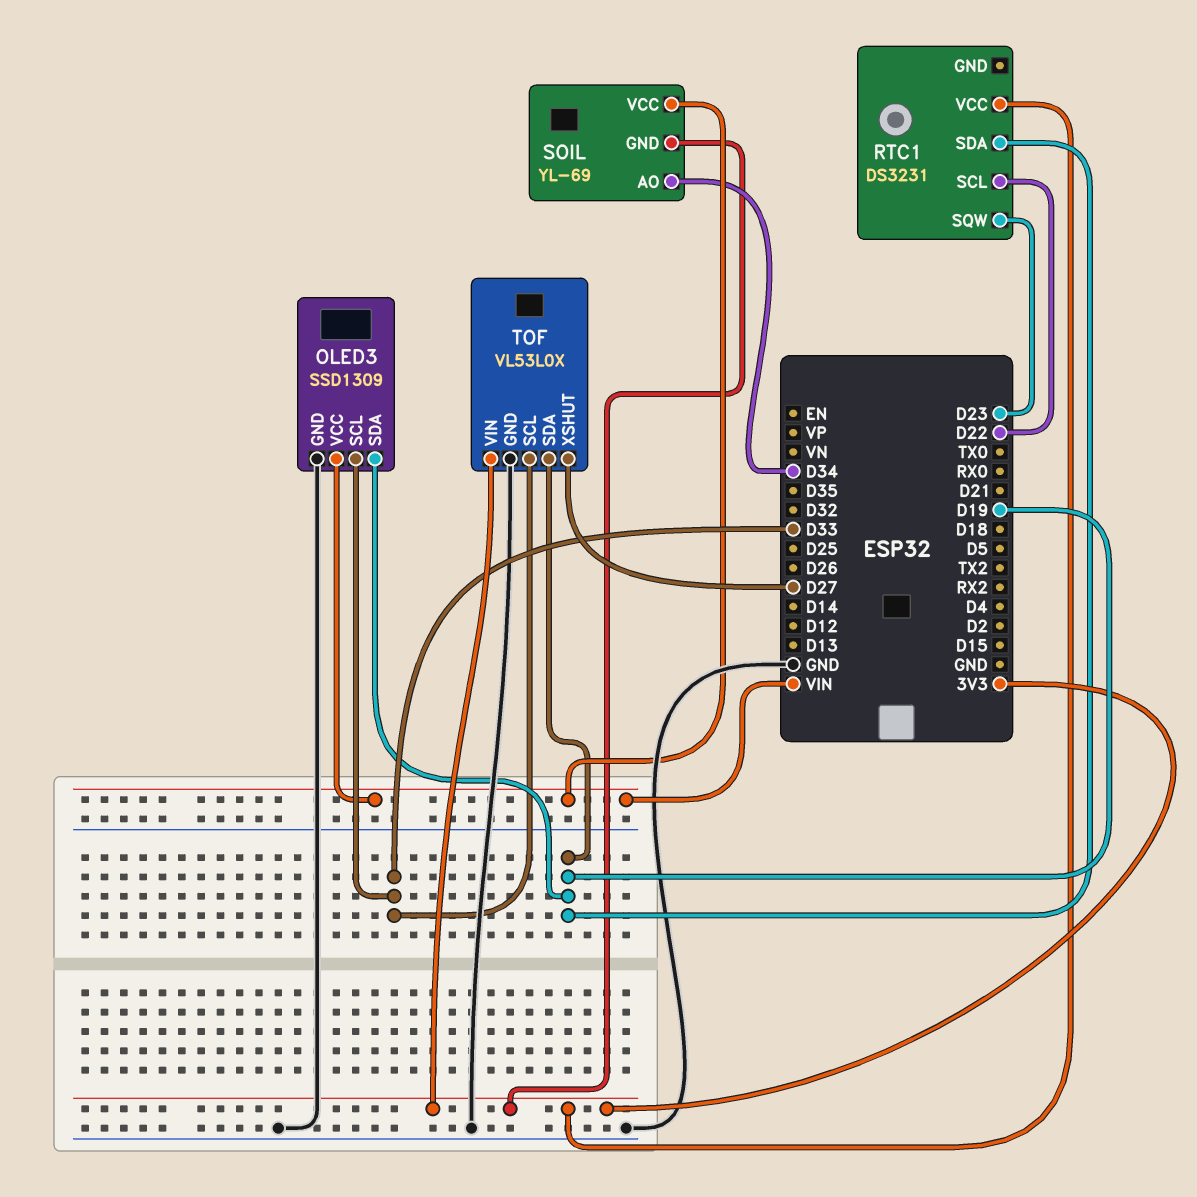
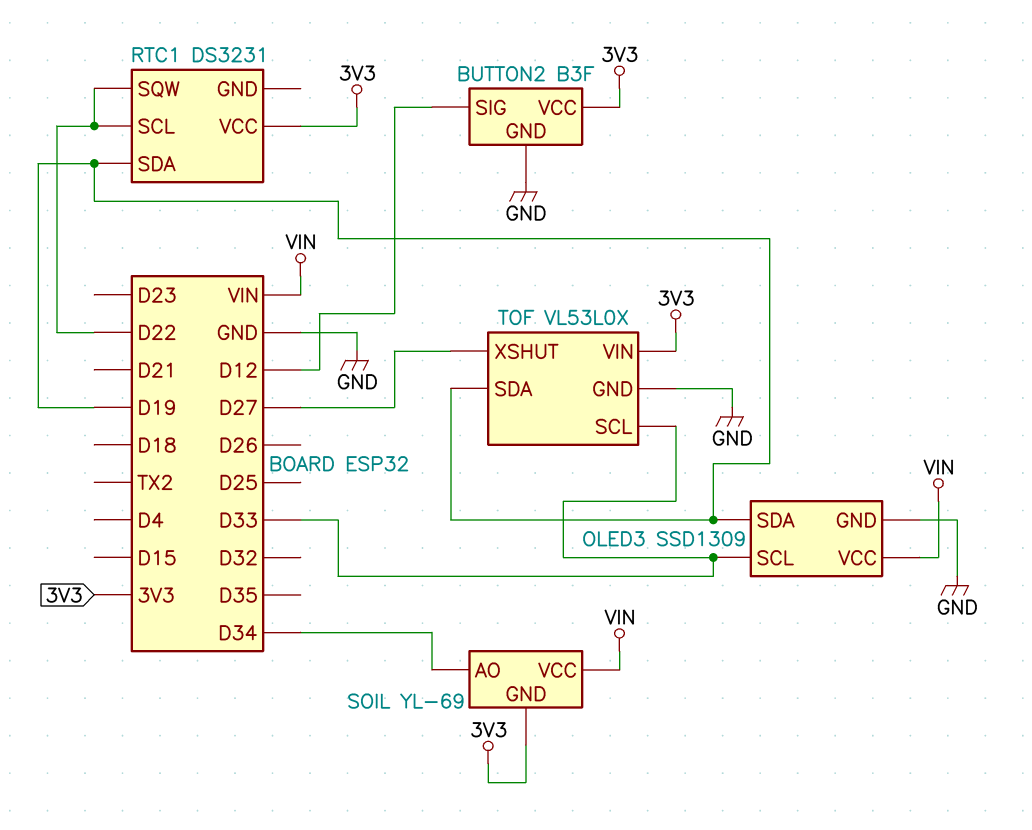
BUTTON2: none -> B3F
BUTTON2 pin GND: none -> GND
BUTTON2 pin SIG: none -> D12
BUTTON2 pin VCC: none -> 3V3
RTC1 pin SQW: D23 -> D22

